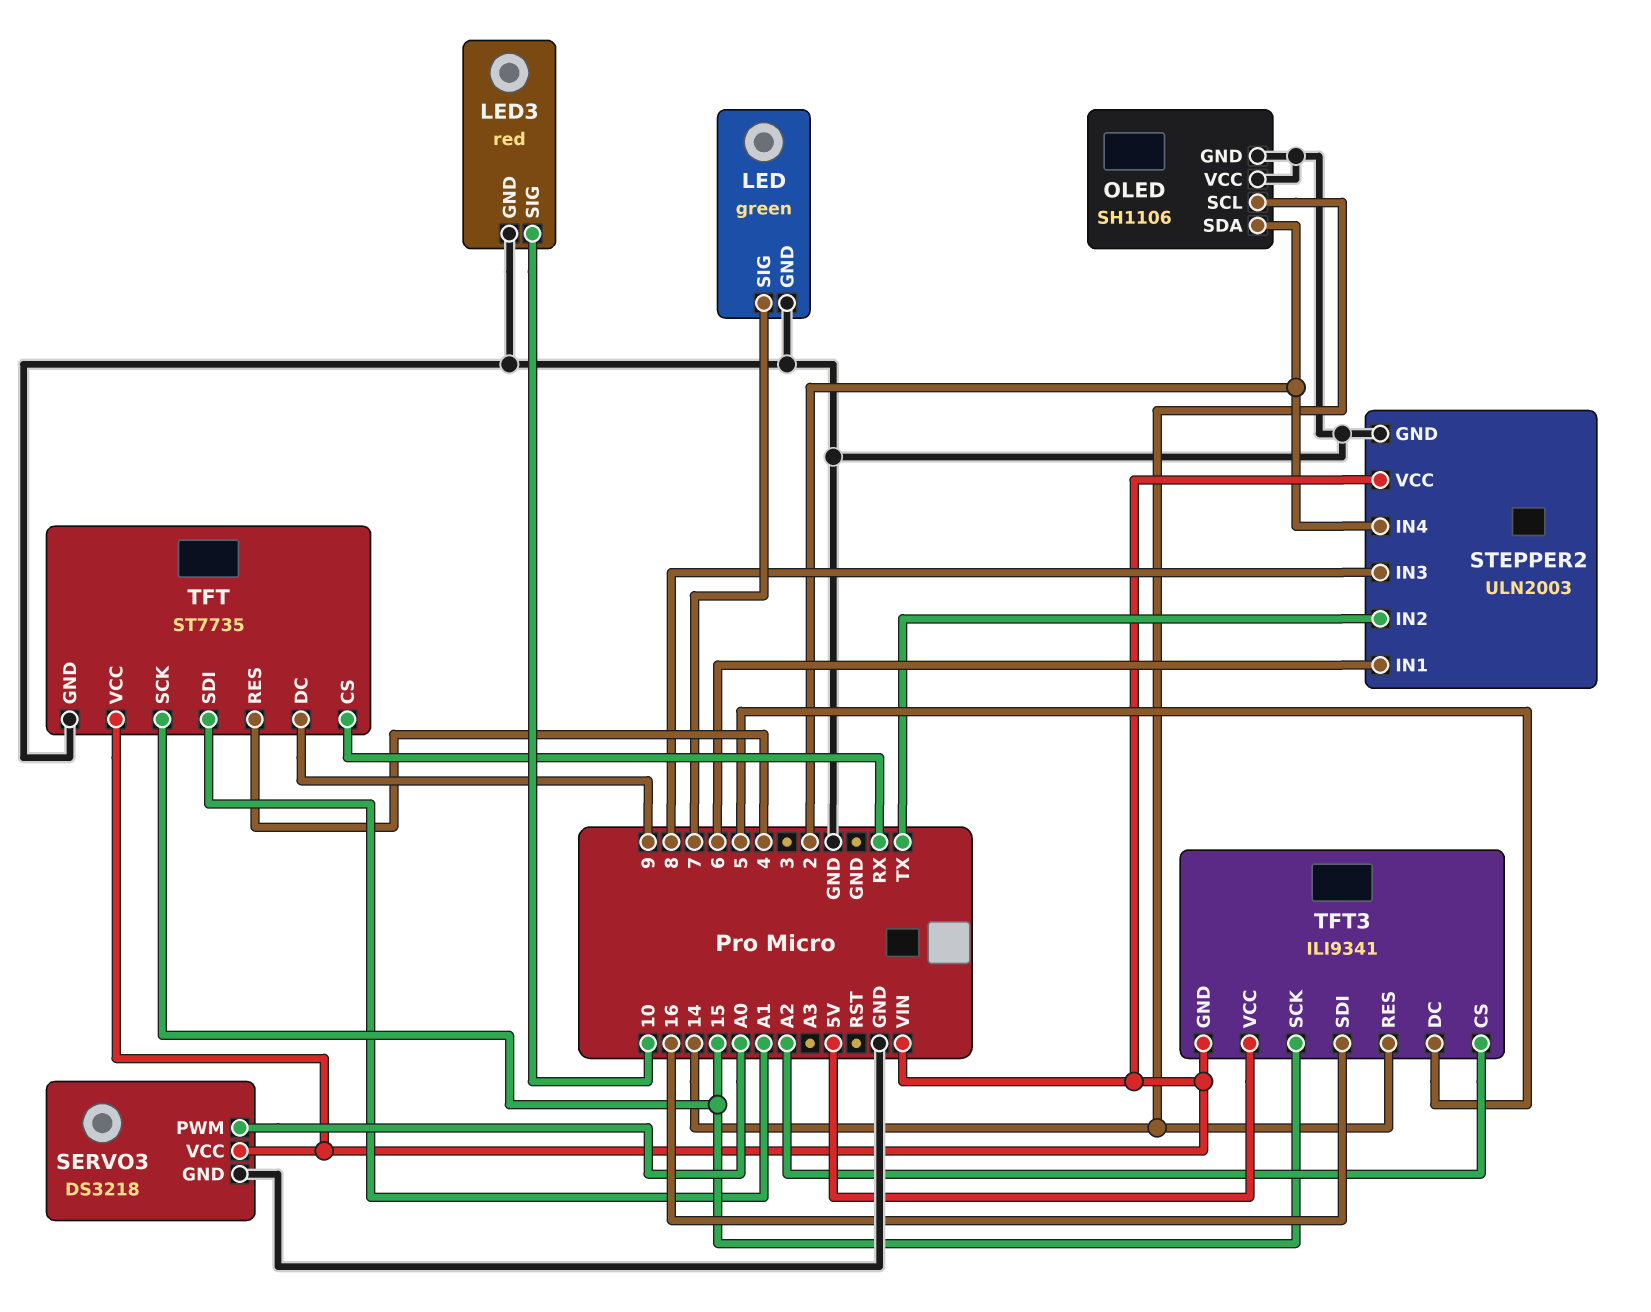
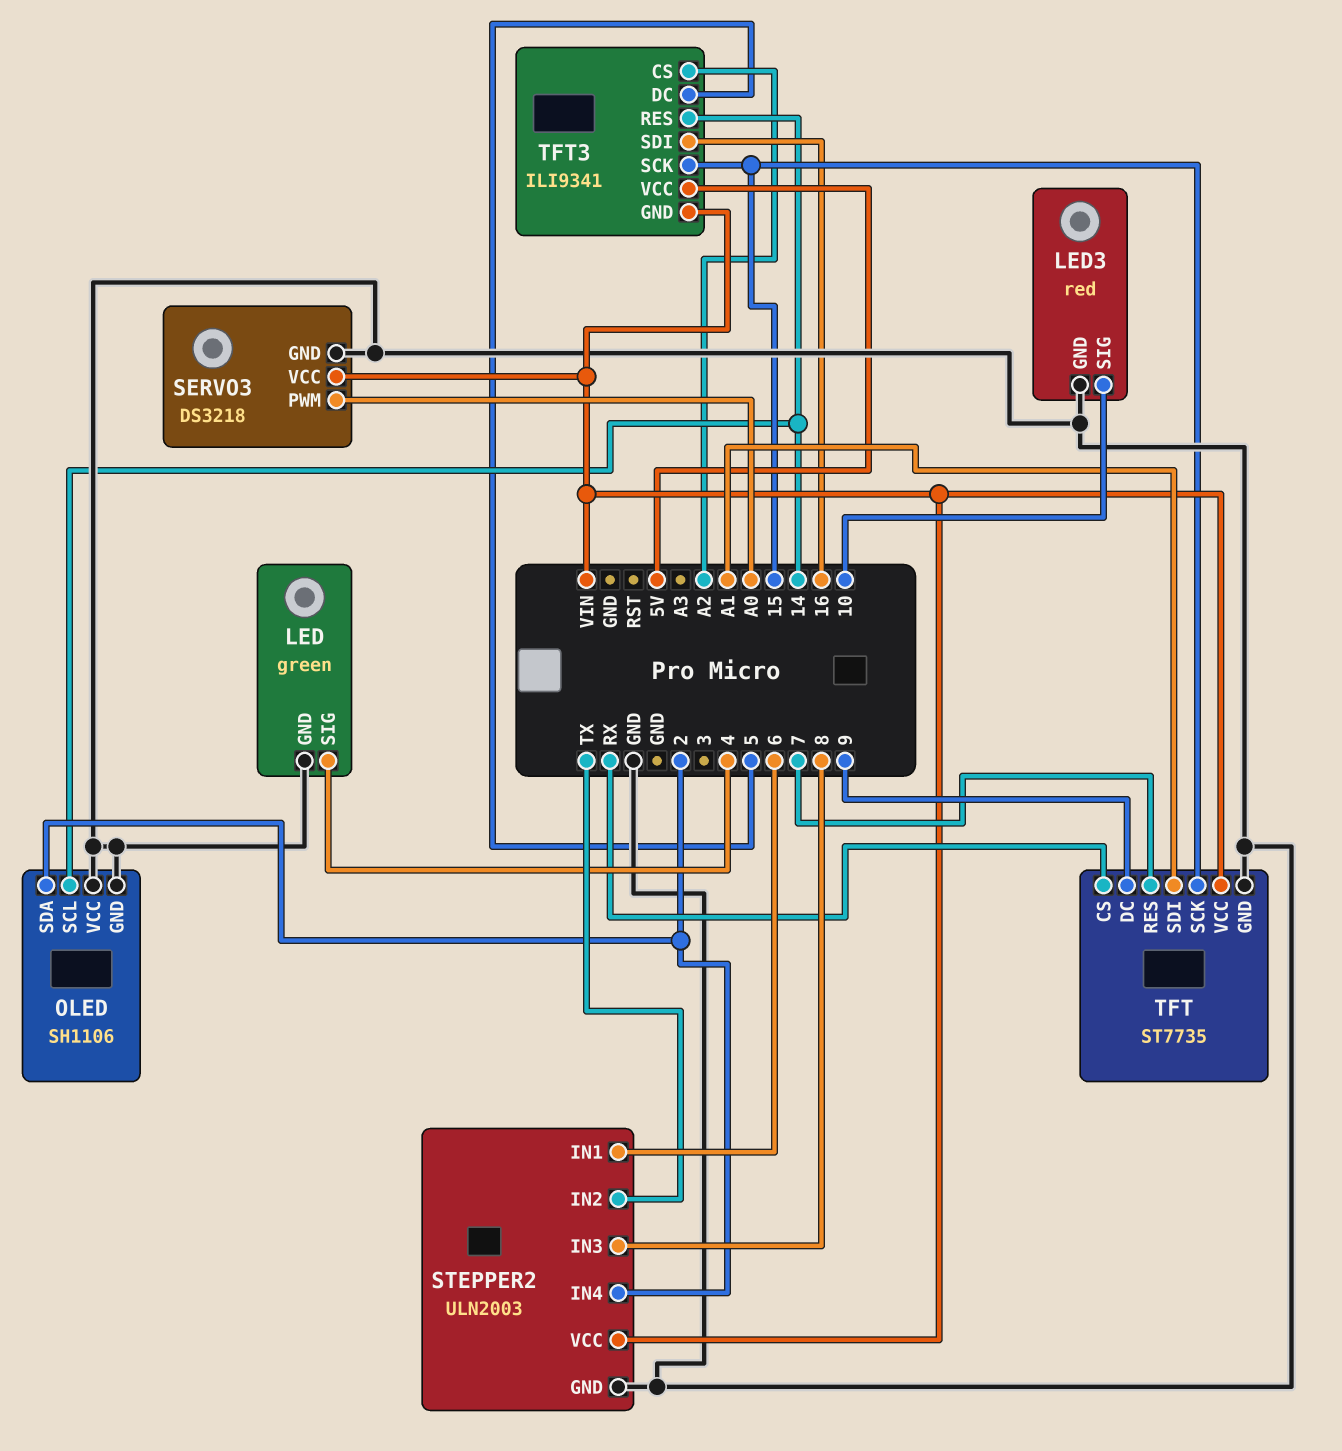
LED pin SIG: 7 -> 4
TFT pin RES: 4 -> 7

